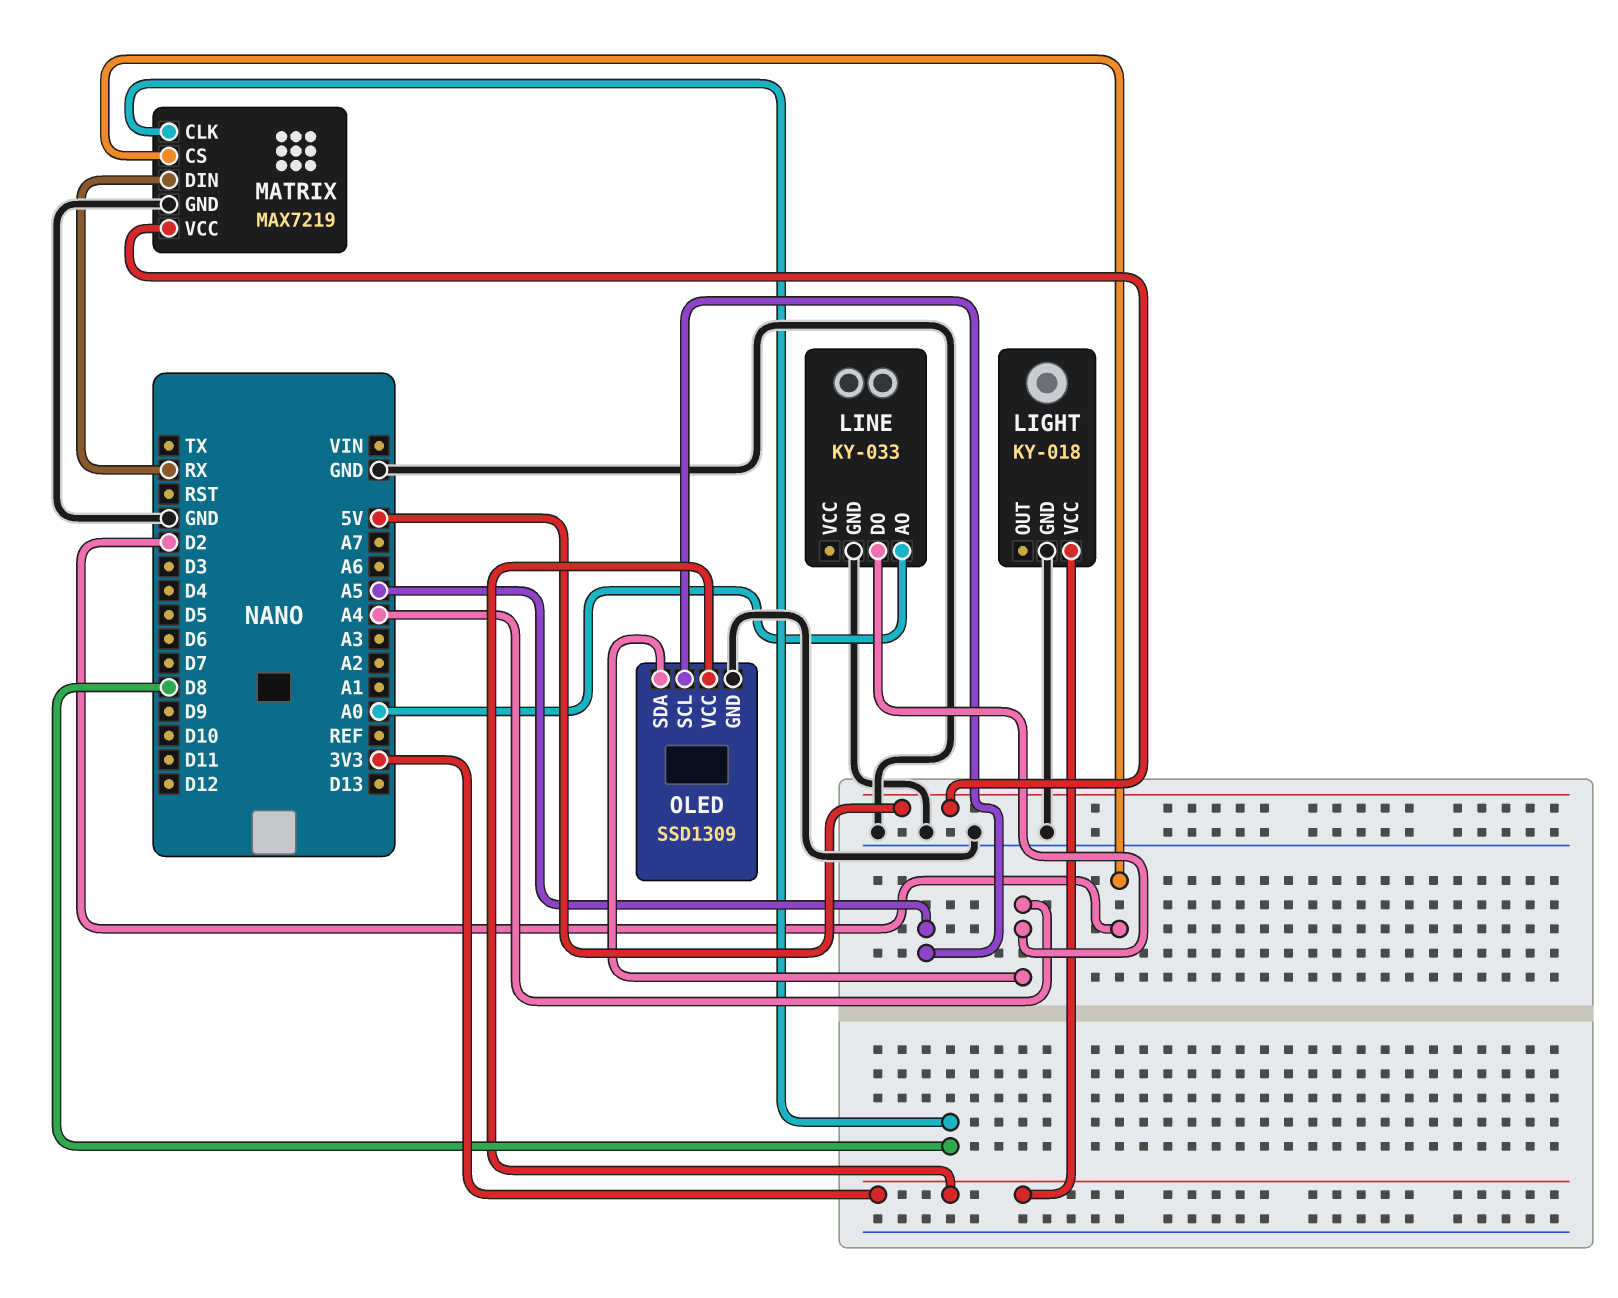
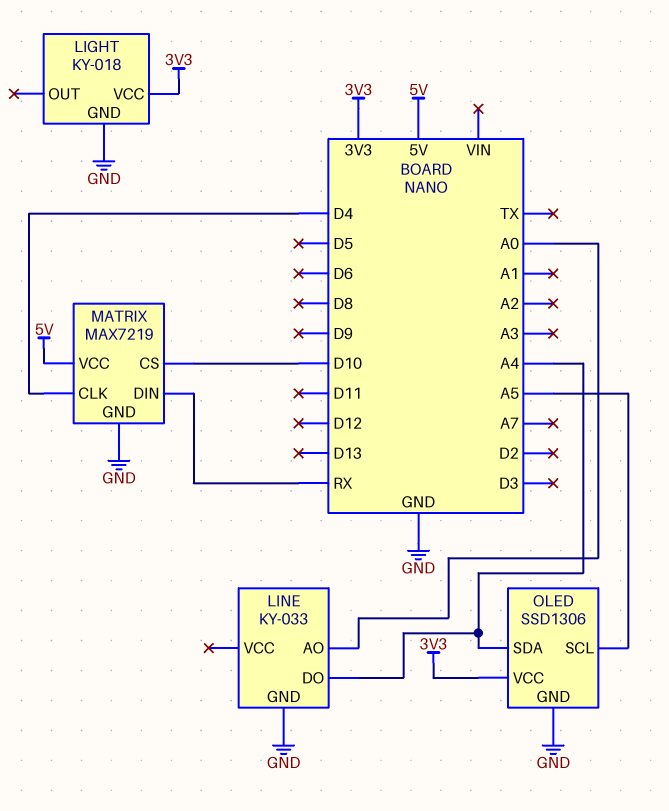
MATRIX pin CLK: D8 -> D4
MATRIX pin CS: D2 -> D10
OLED: SSD1309 -> SSD1306

